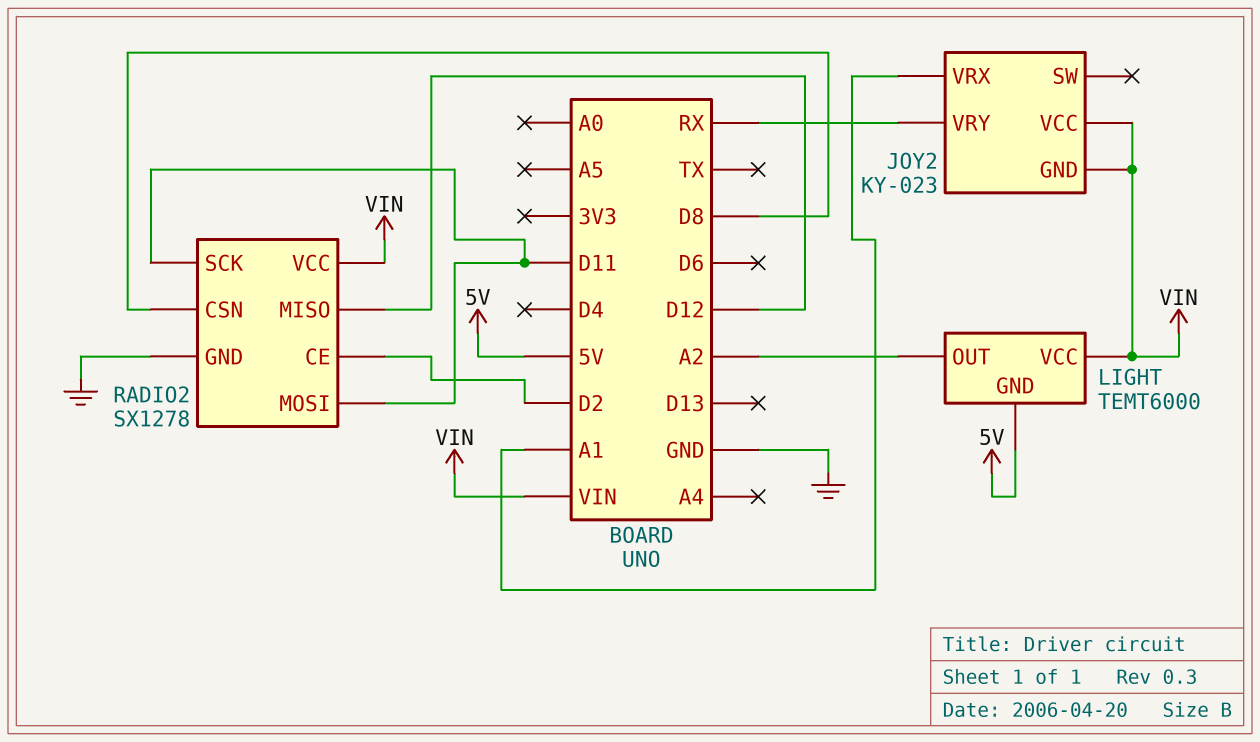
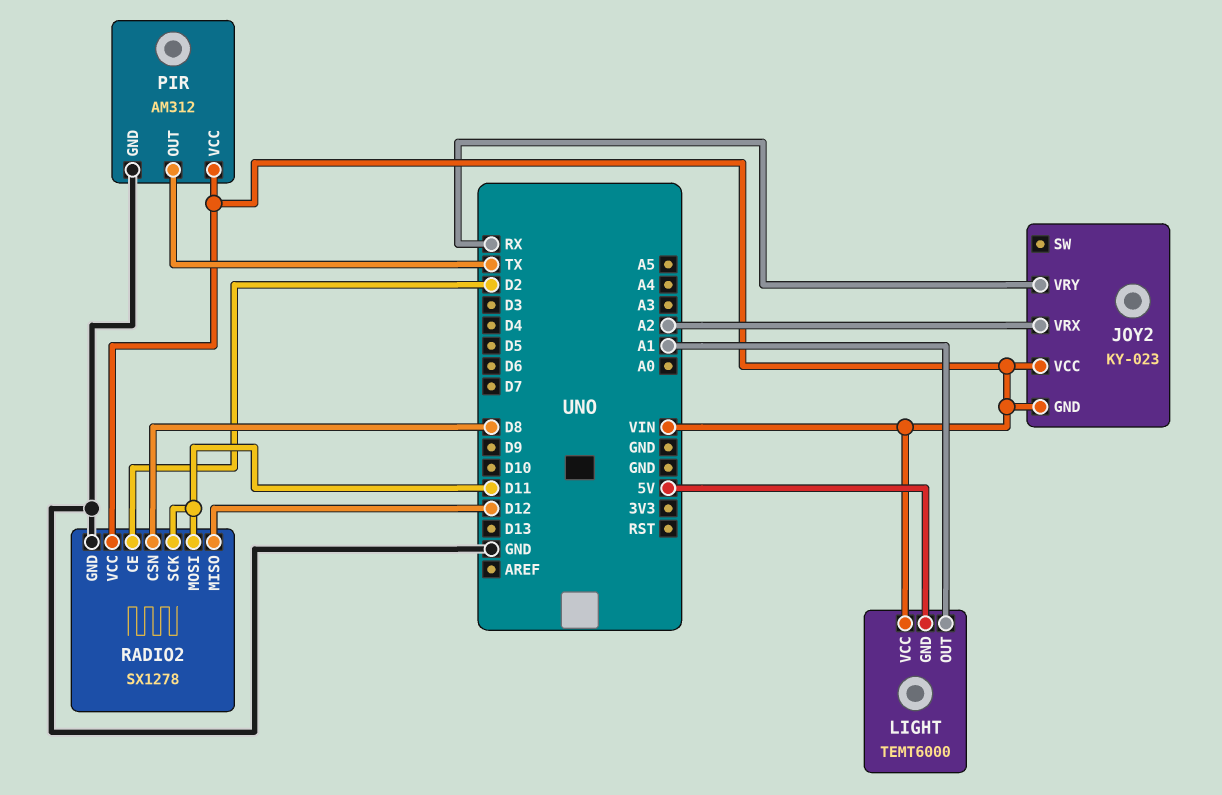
JOY2 pin VRX: A1 -> A2
LIGHT pin OUT: A2 -> A1
PIR: none -> AM312
PIR pin GND: none -> GND
PIR pin OUT: none -> TX
PIR pin VCC: none -> VIN

